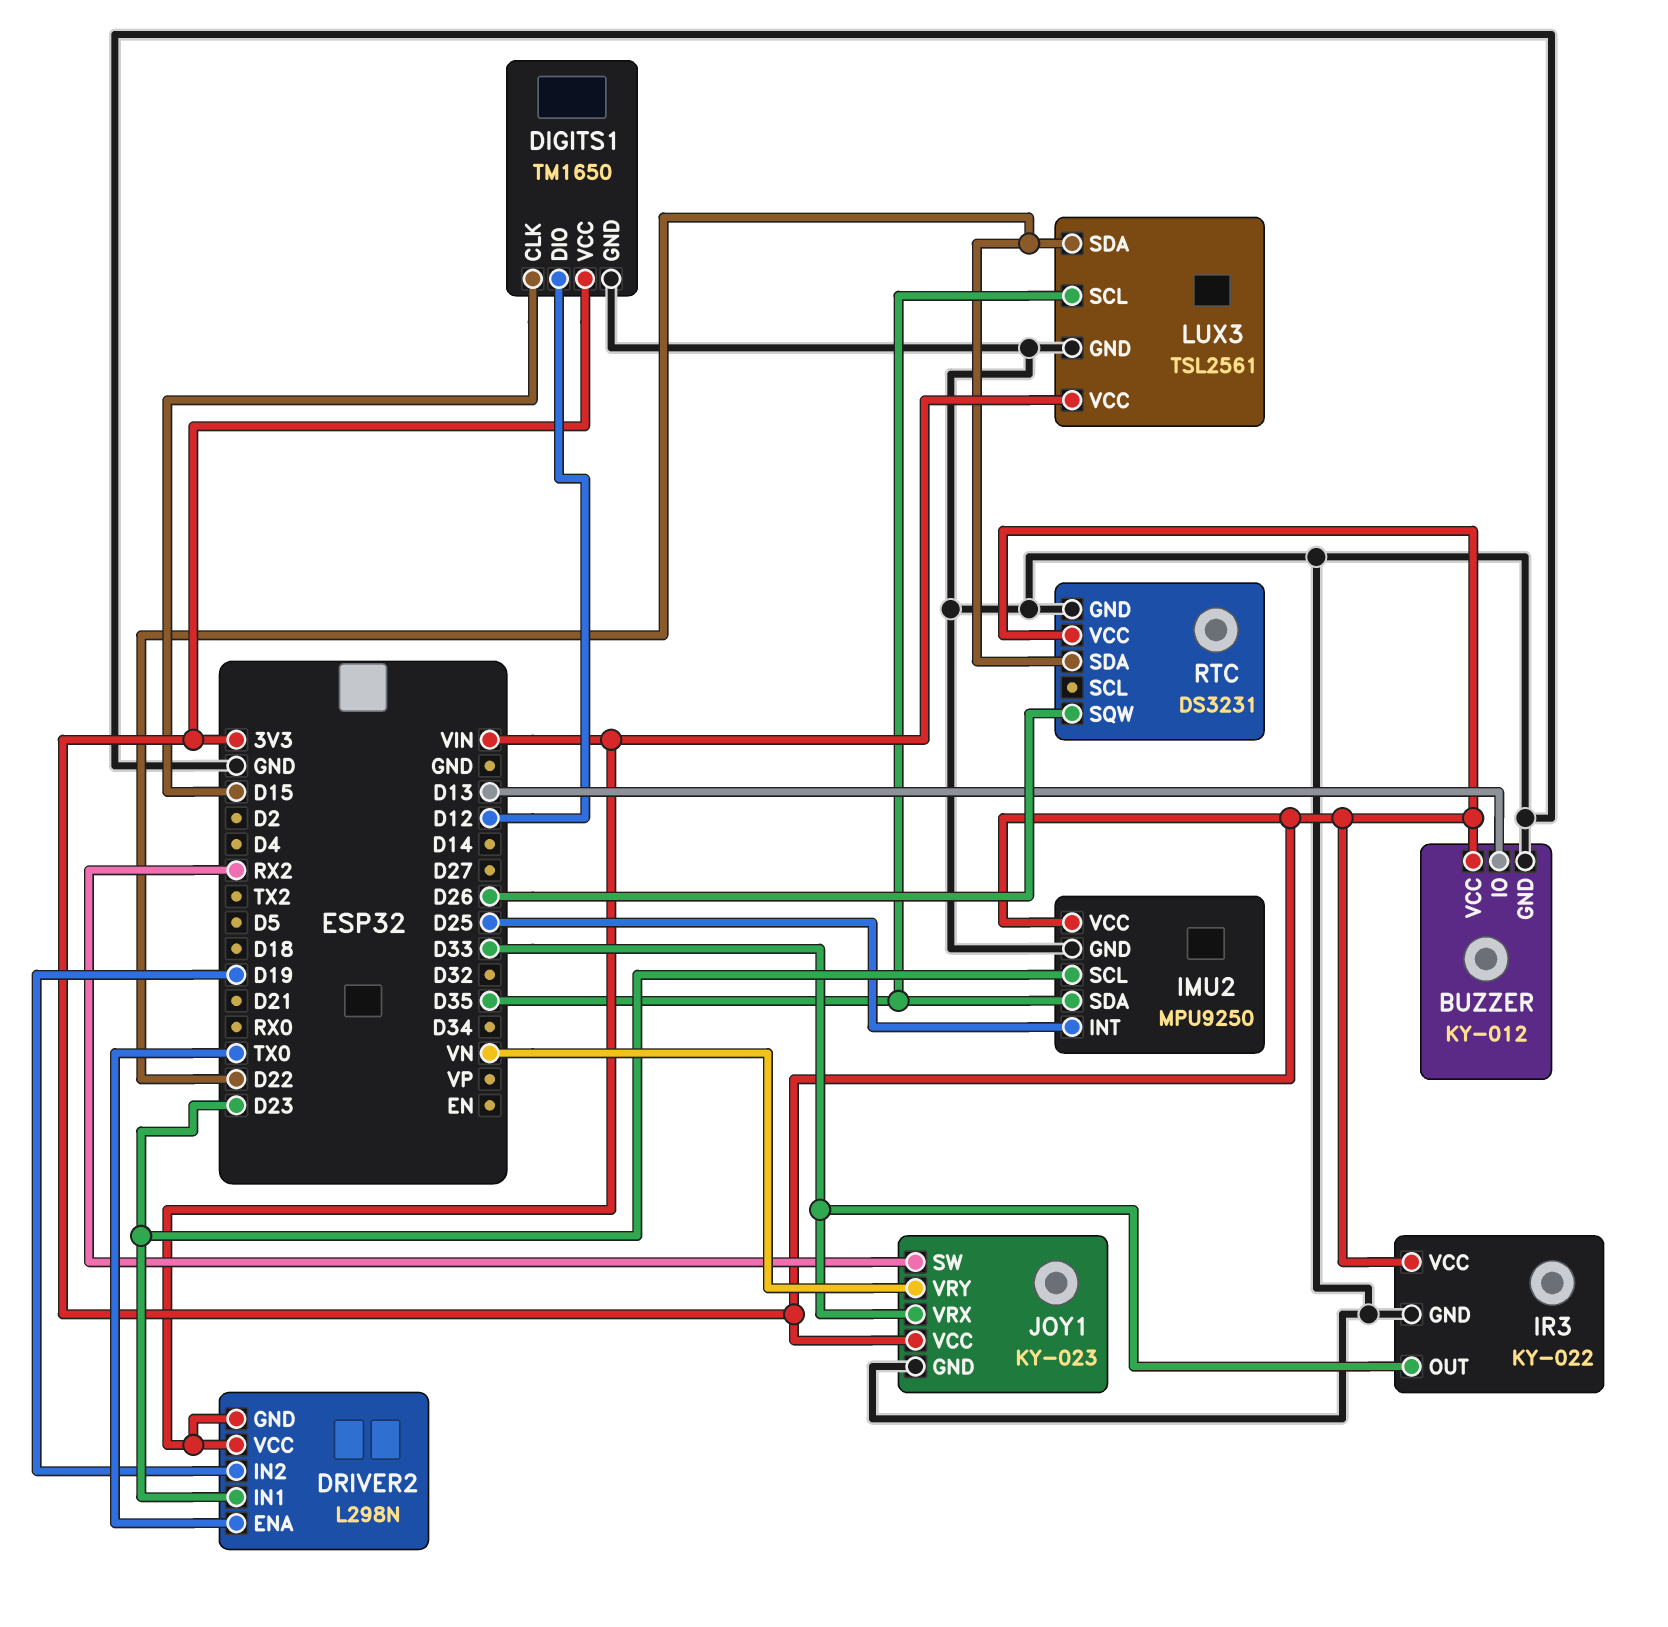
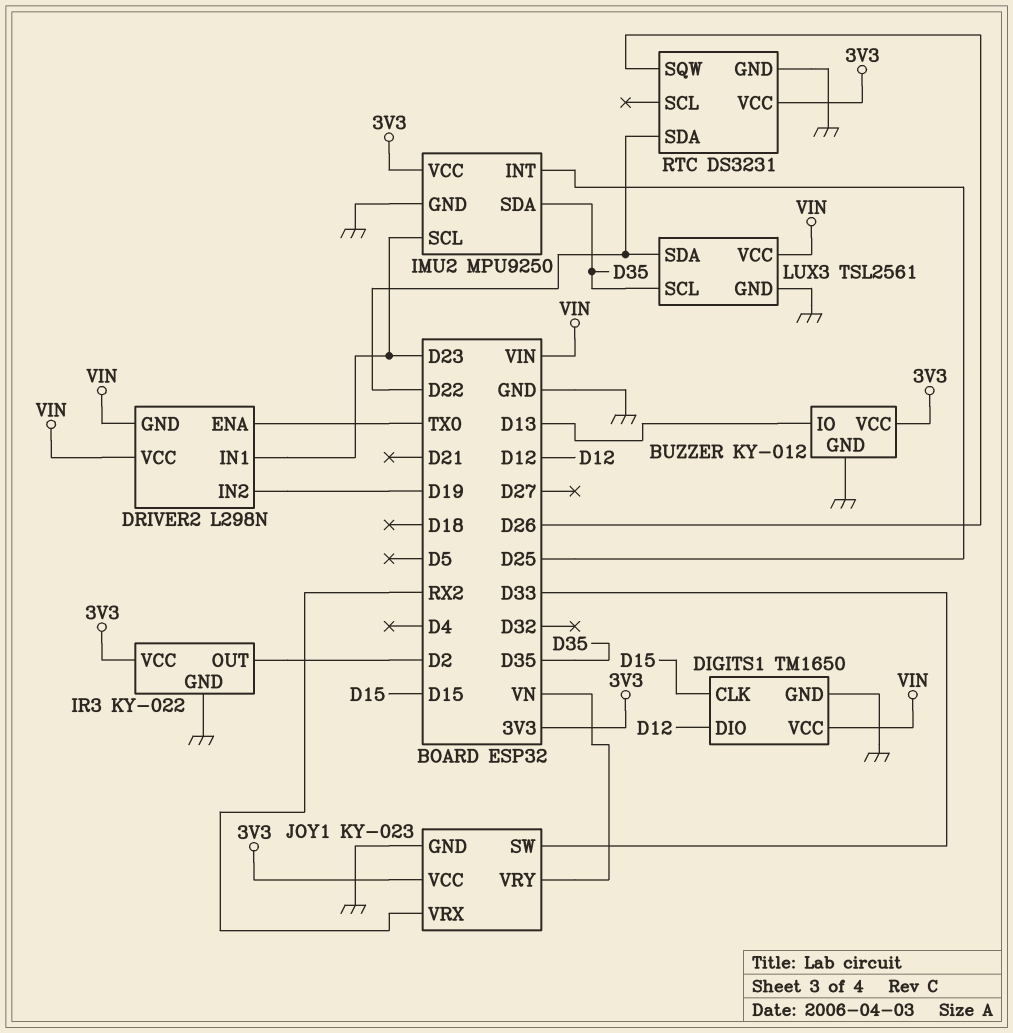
DIGITS1 pin VCC: 3V3 -> VIN
IR3 pin OUT: D33 -> D2
JOY1 pin SW: RX2 -> D33
JOY1 pin VRX: D33 -> RX2

